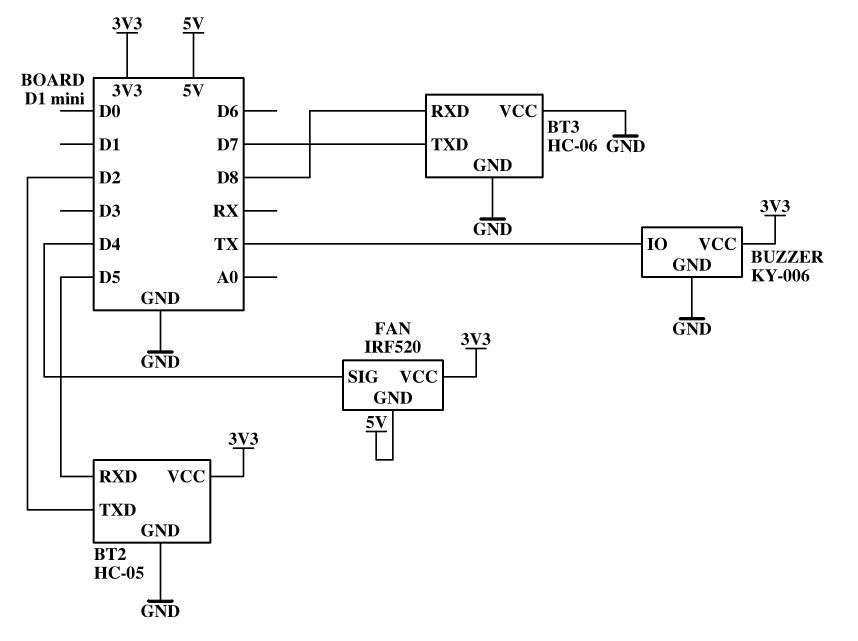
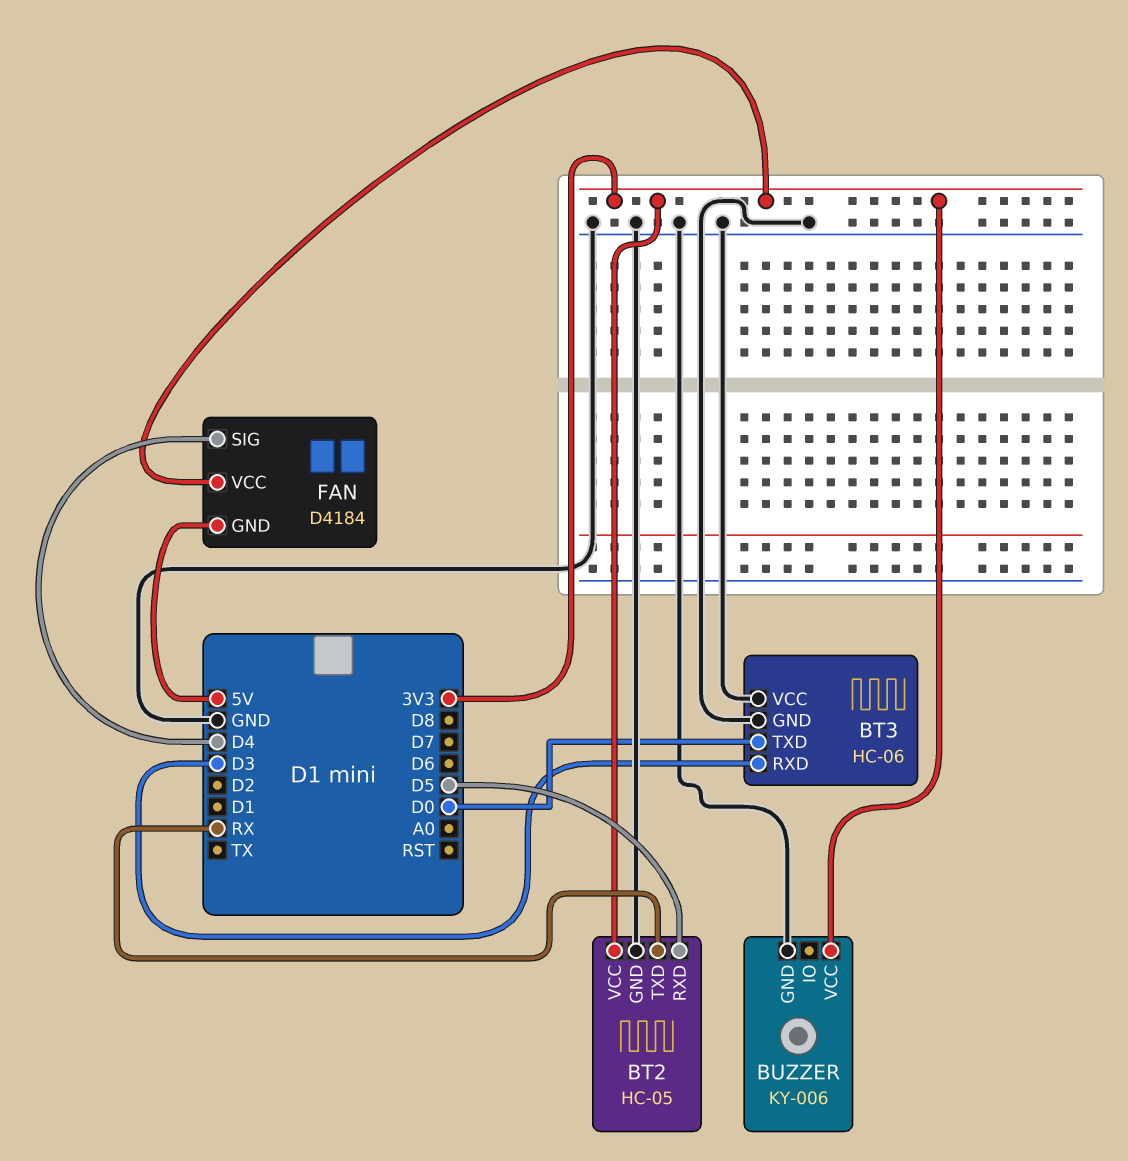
BT2 pin TXD: D2 -> RX
BT3 pin RXD: D8 -> D3
BT3 pin TXD: D7 -> D0
BUZZER pin IO: TX -> none
FAN: IRF520 -> D4184

